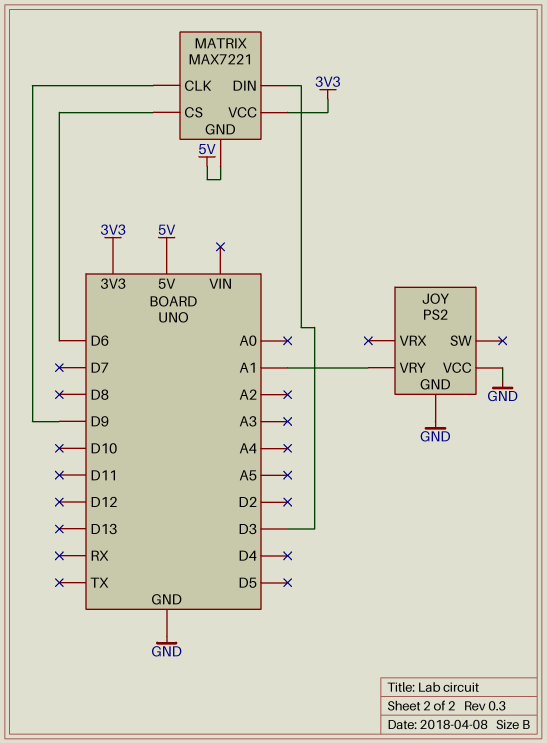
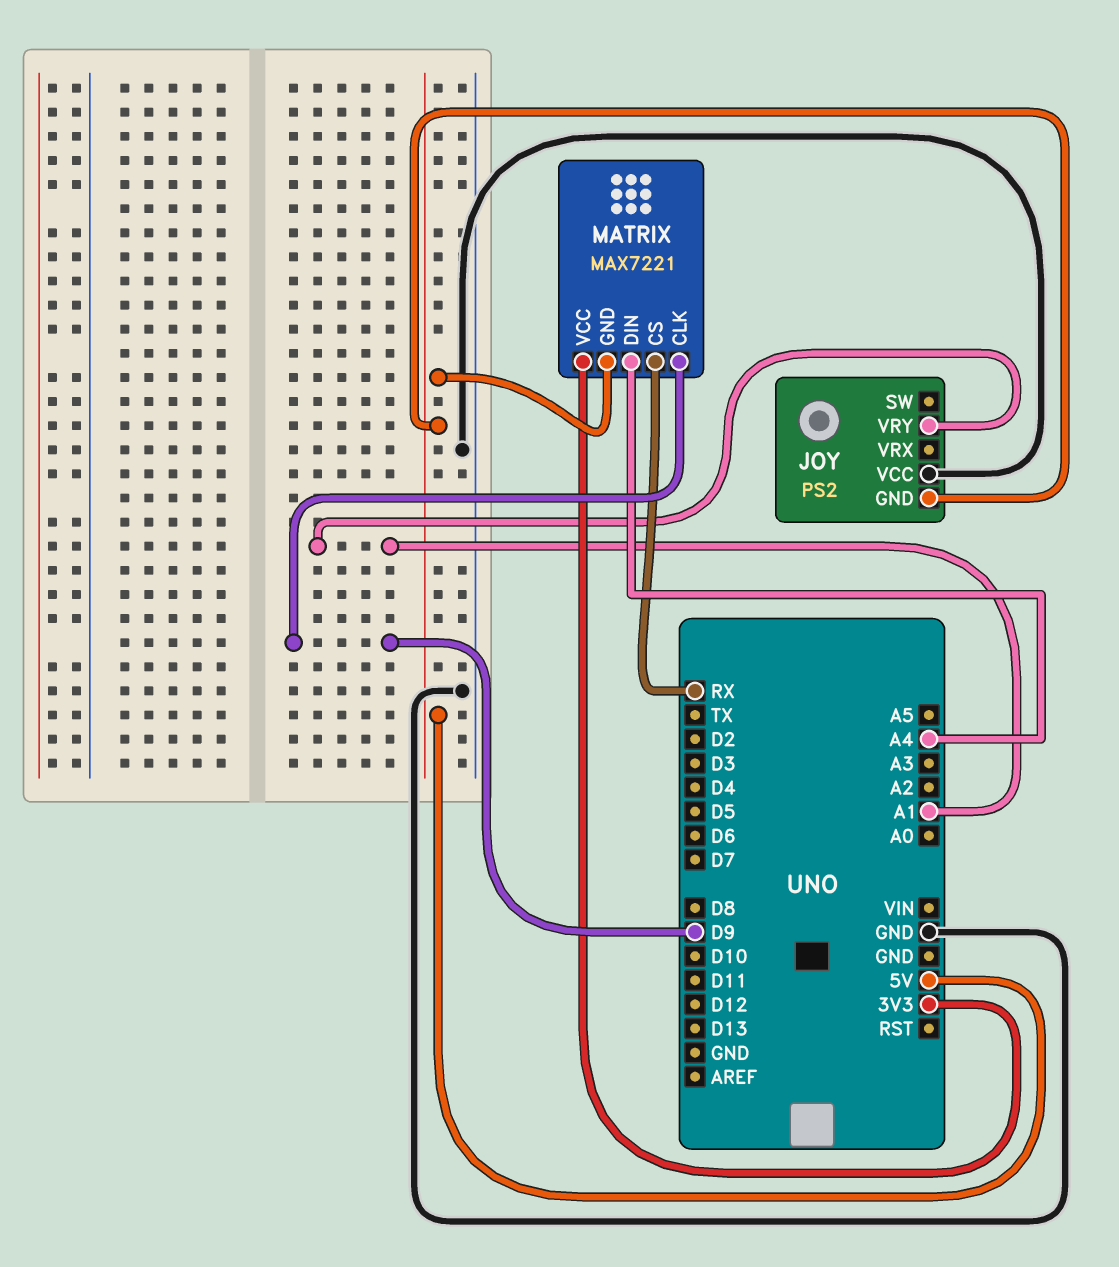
JOY pin GND: GND -> 5V
MATRIX pin CS: D6 -> RX
MATRIX pin DIN: D3 -> A4

